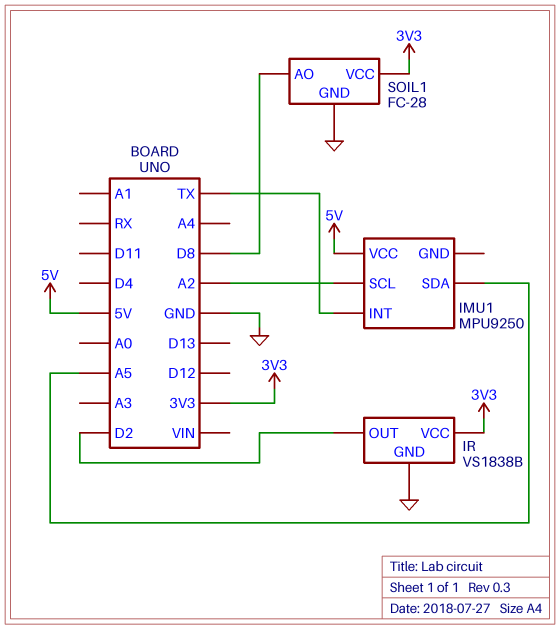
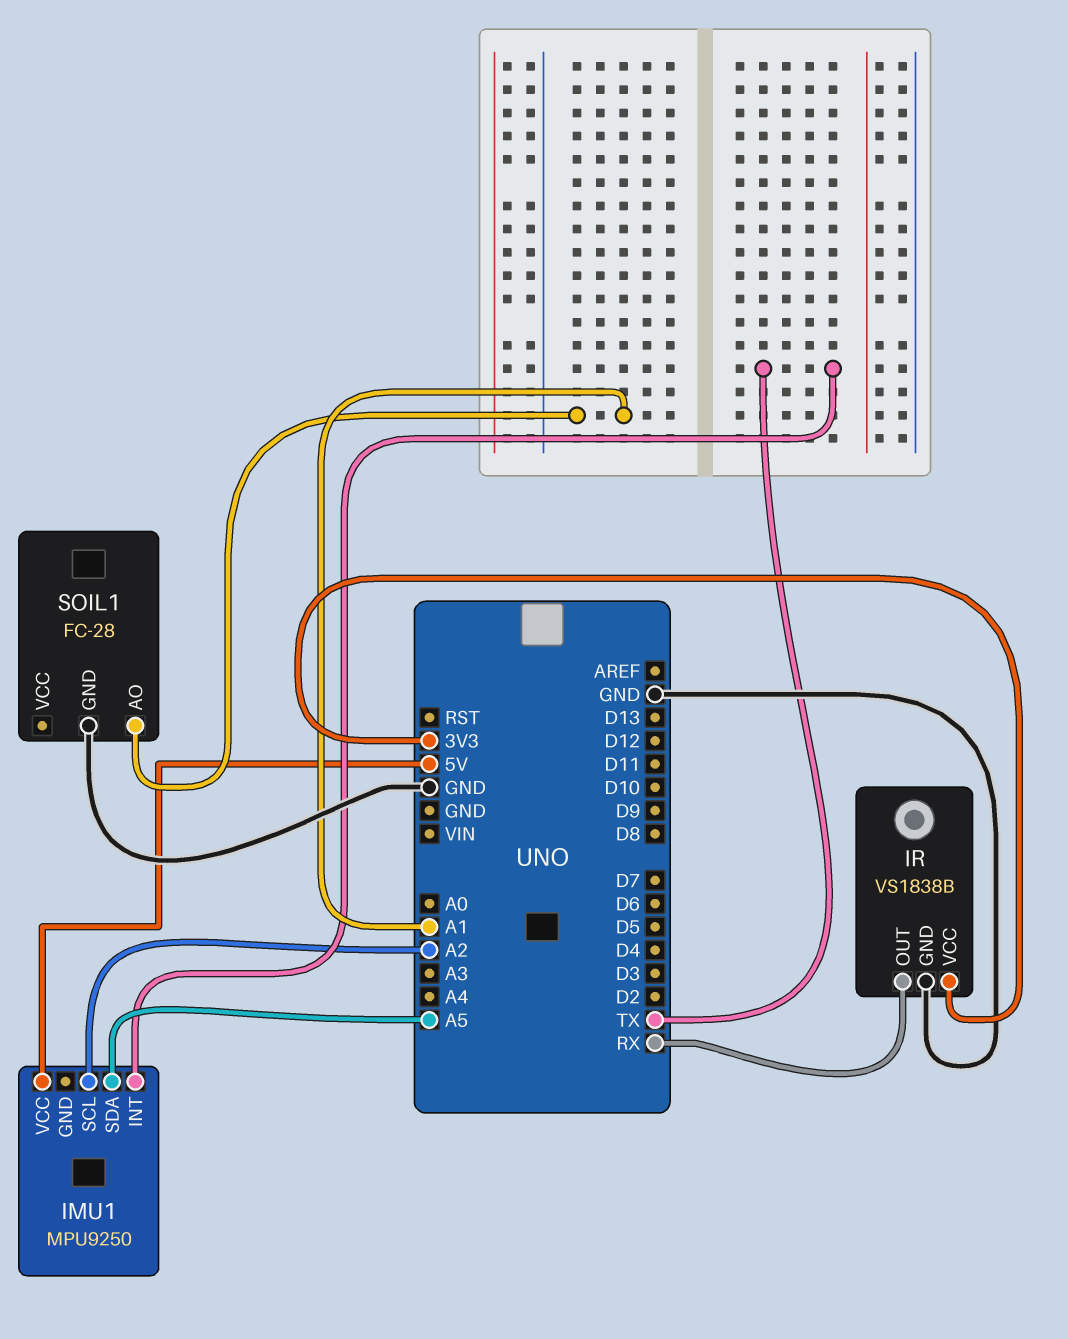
IR pin OUT: D2 -> RX
SOIL1 pin AO: D8 -> A1
SOIL1 pin VCC: 3V3 -> none

